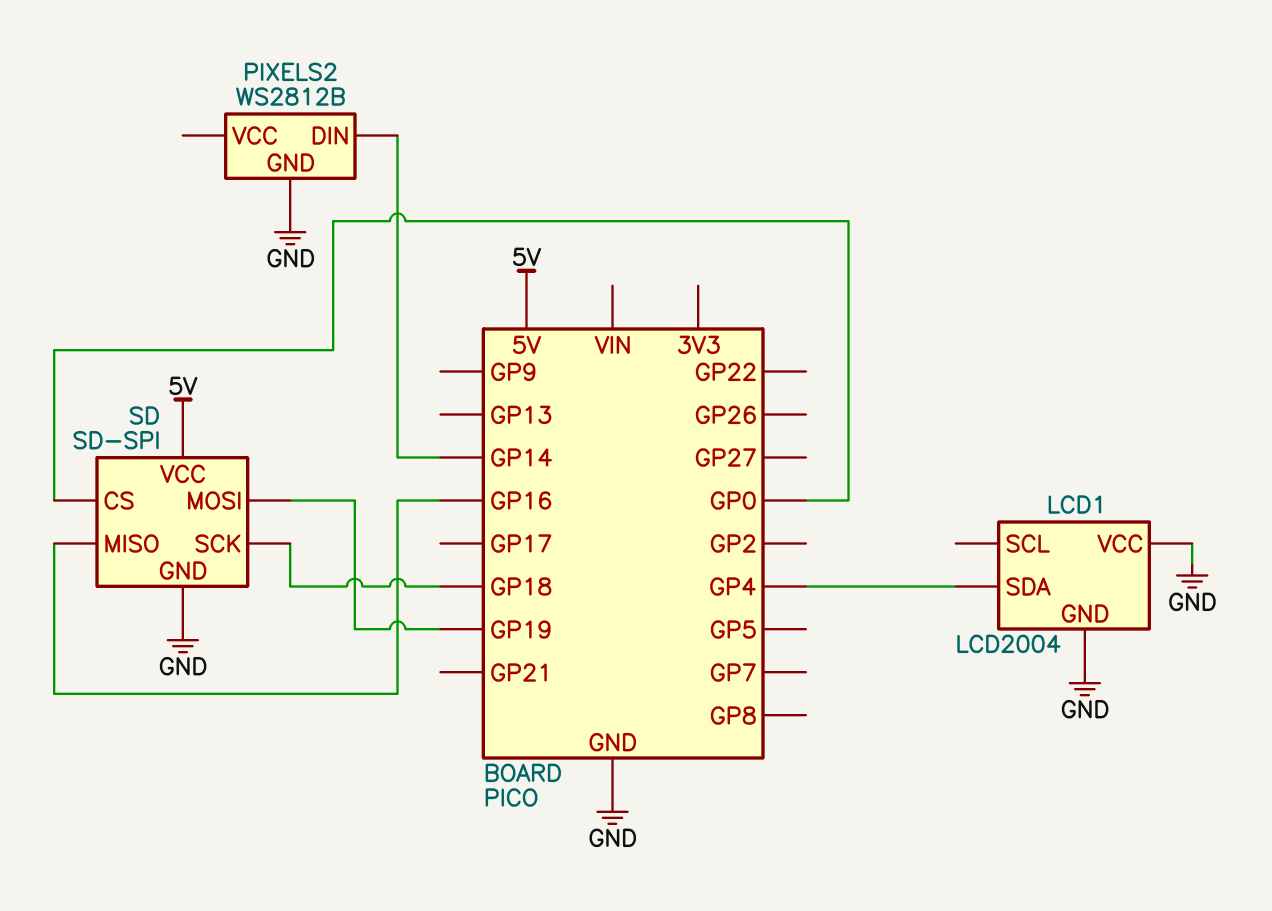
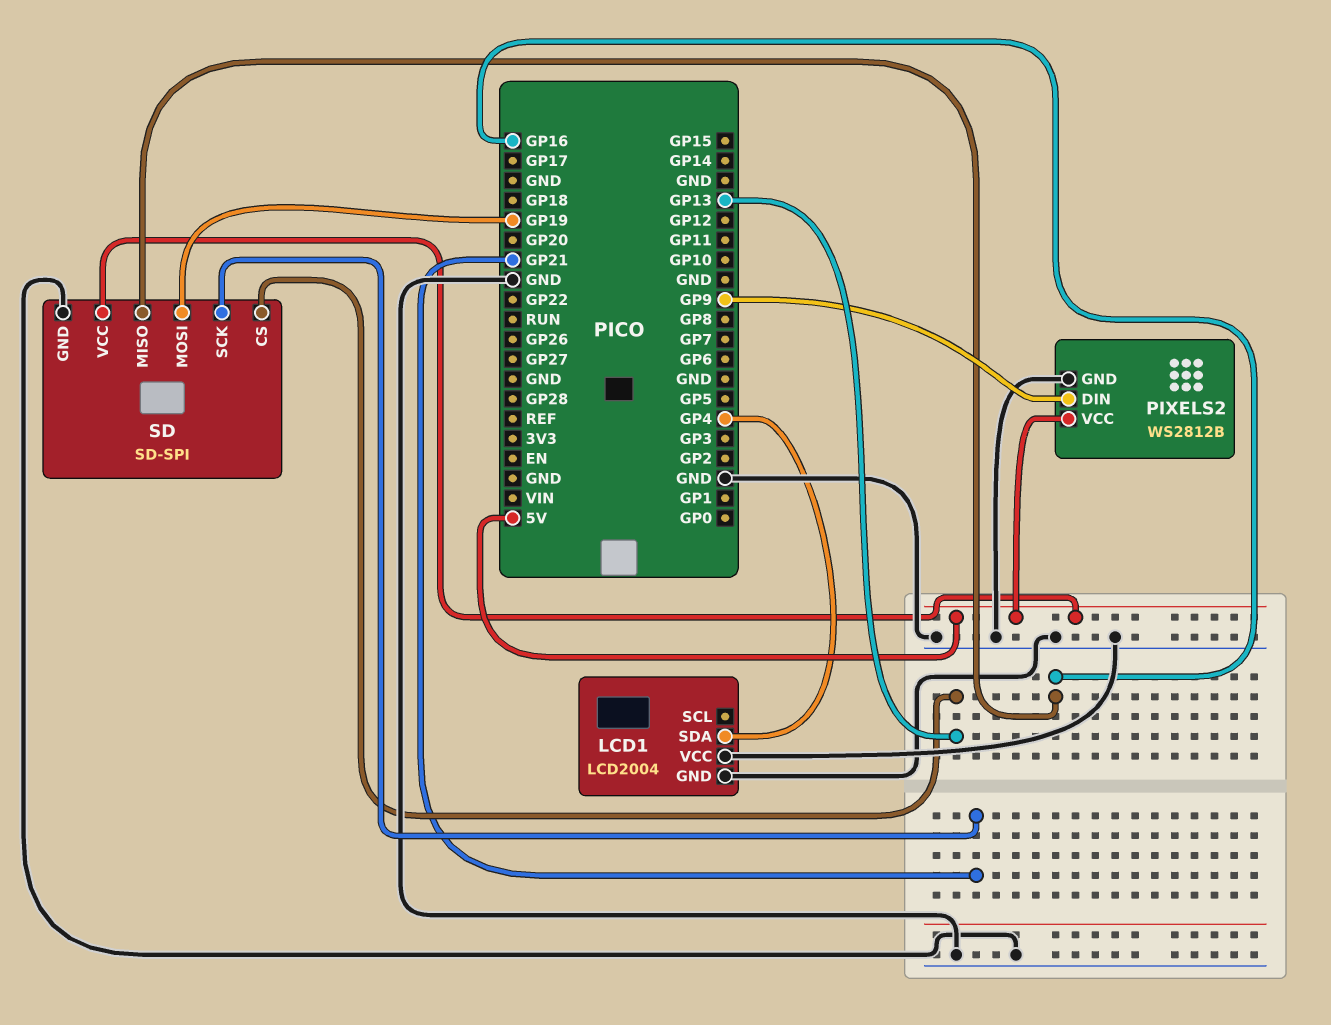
PIXELS2 pin DIN: GP14 -> GP9
PIXELS2 pin VCC: none -> 5V
SD pin CS: GP0 -> GP13
SD pin SCK: GP18 -> GP21

